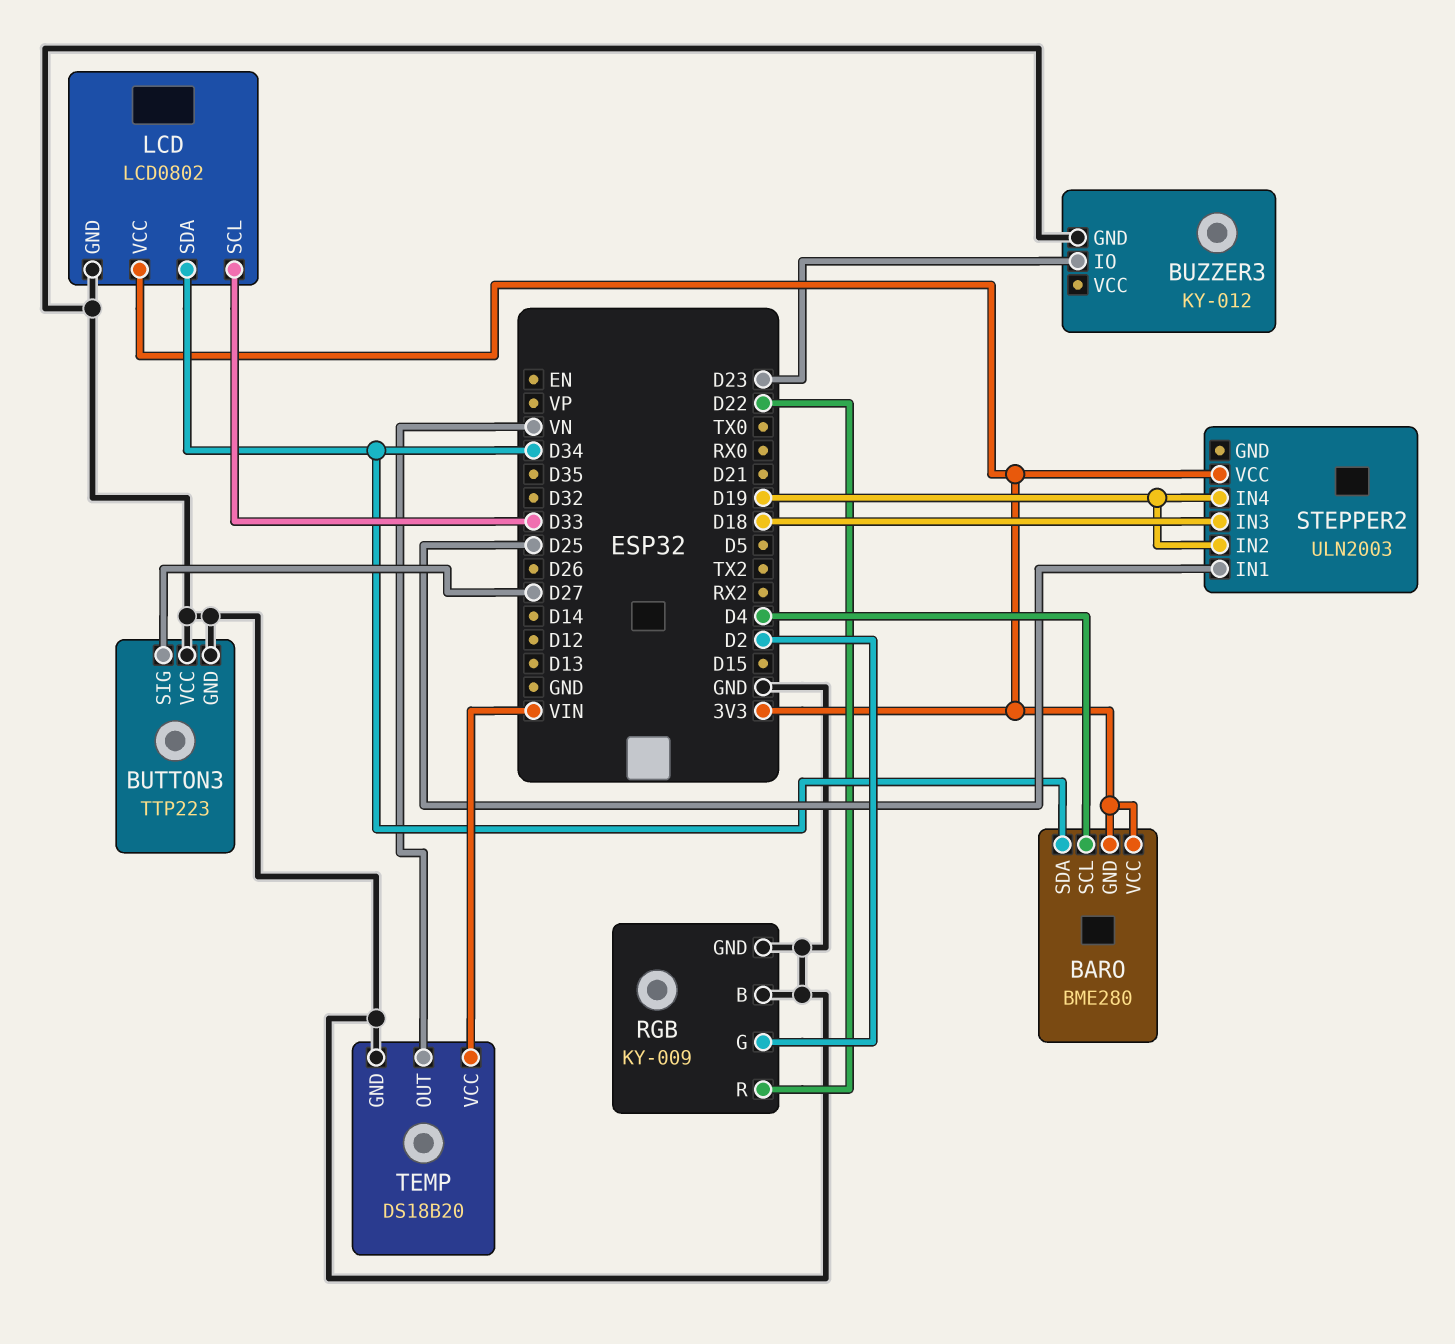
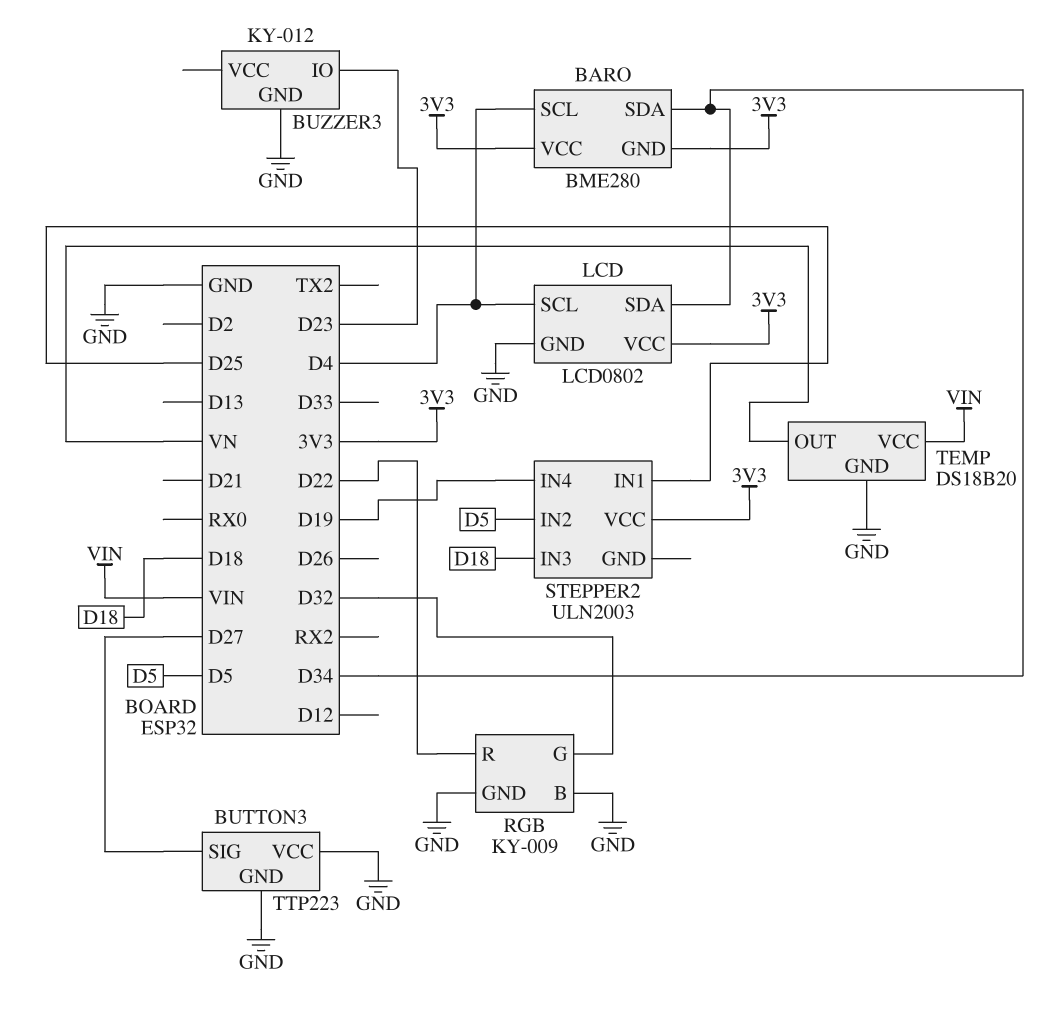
LCD pin SCL: D33 -> D4
RGB pin G: D2 -> D32
STEPPER2 pin IN2: D19 -> D5

